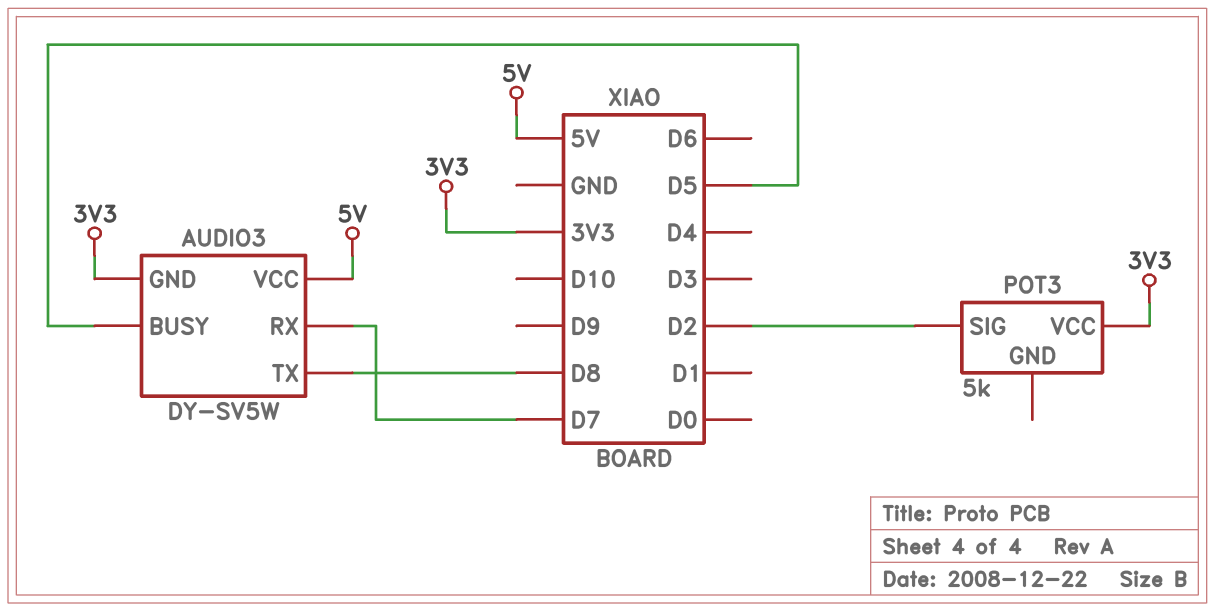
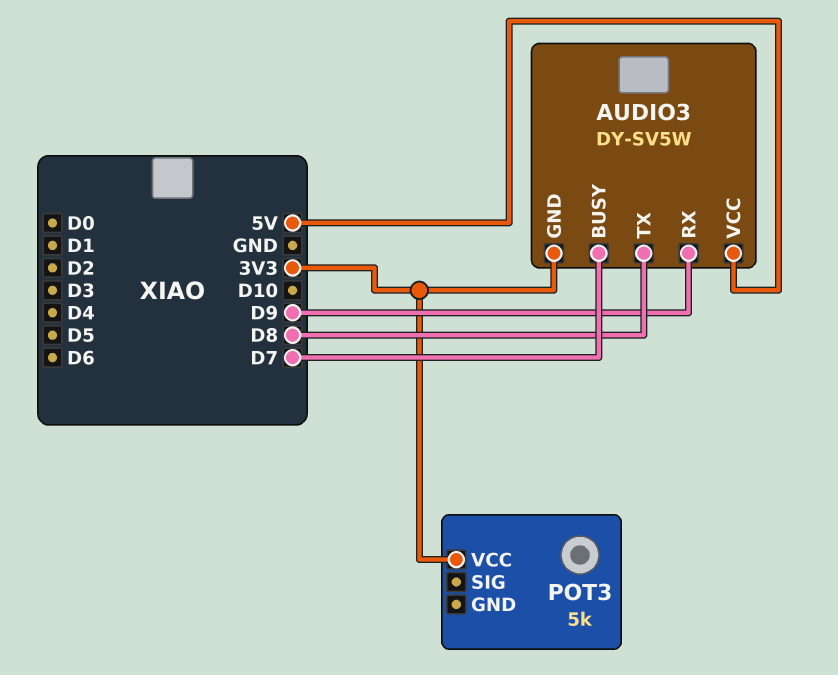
AUDIO3 pin BUSY: D5 -> D7
AUDIO3 pin RX: D7 -> D9
POT3 pin SIG: D2 -> none

